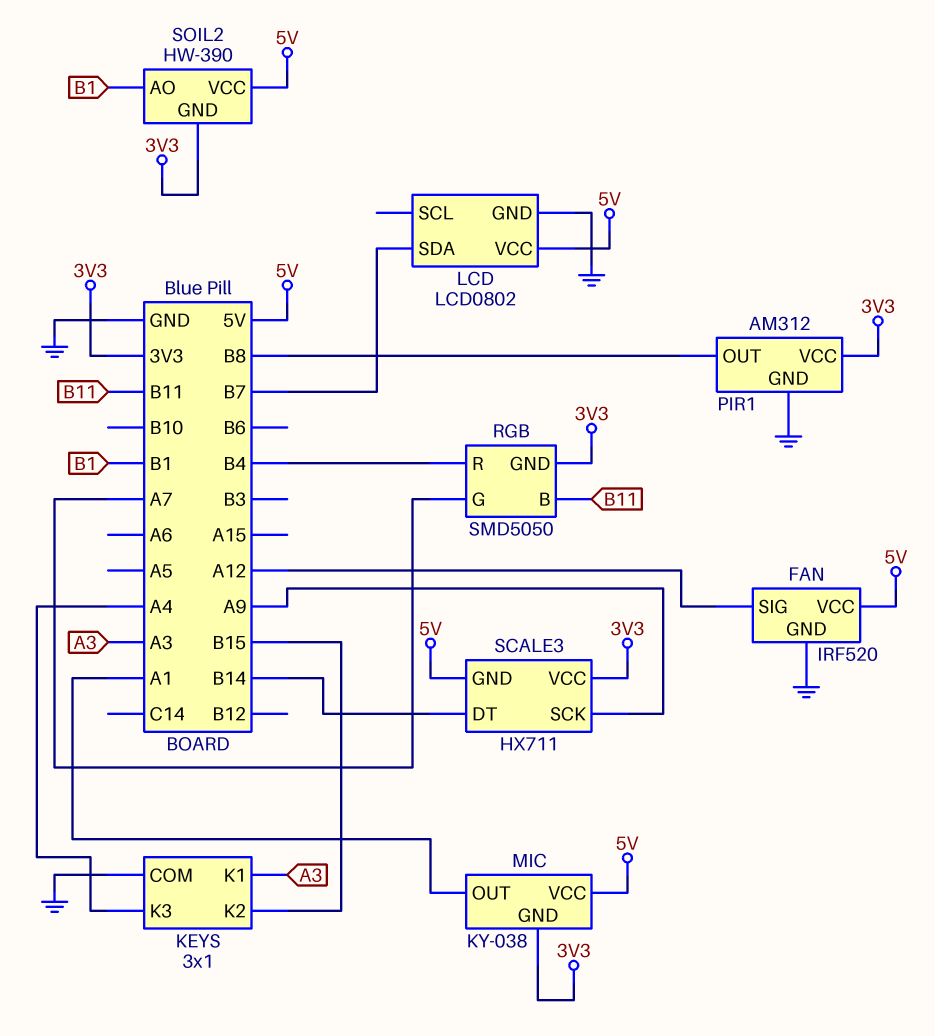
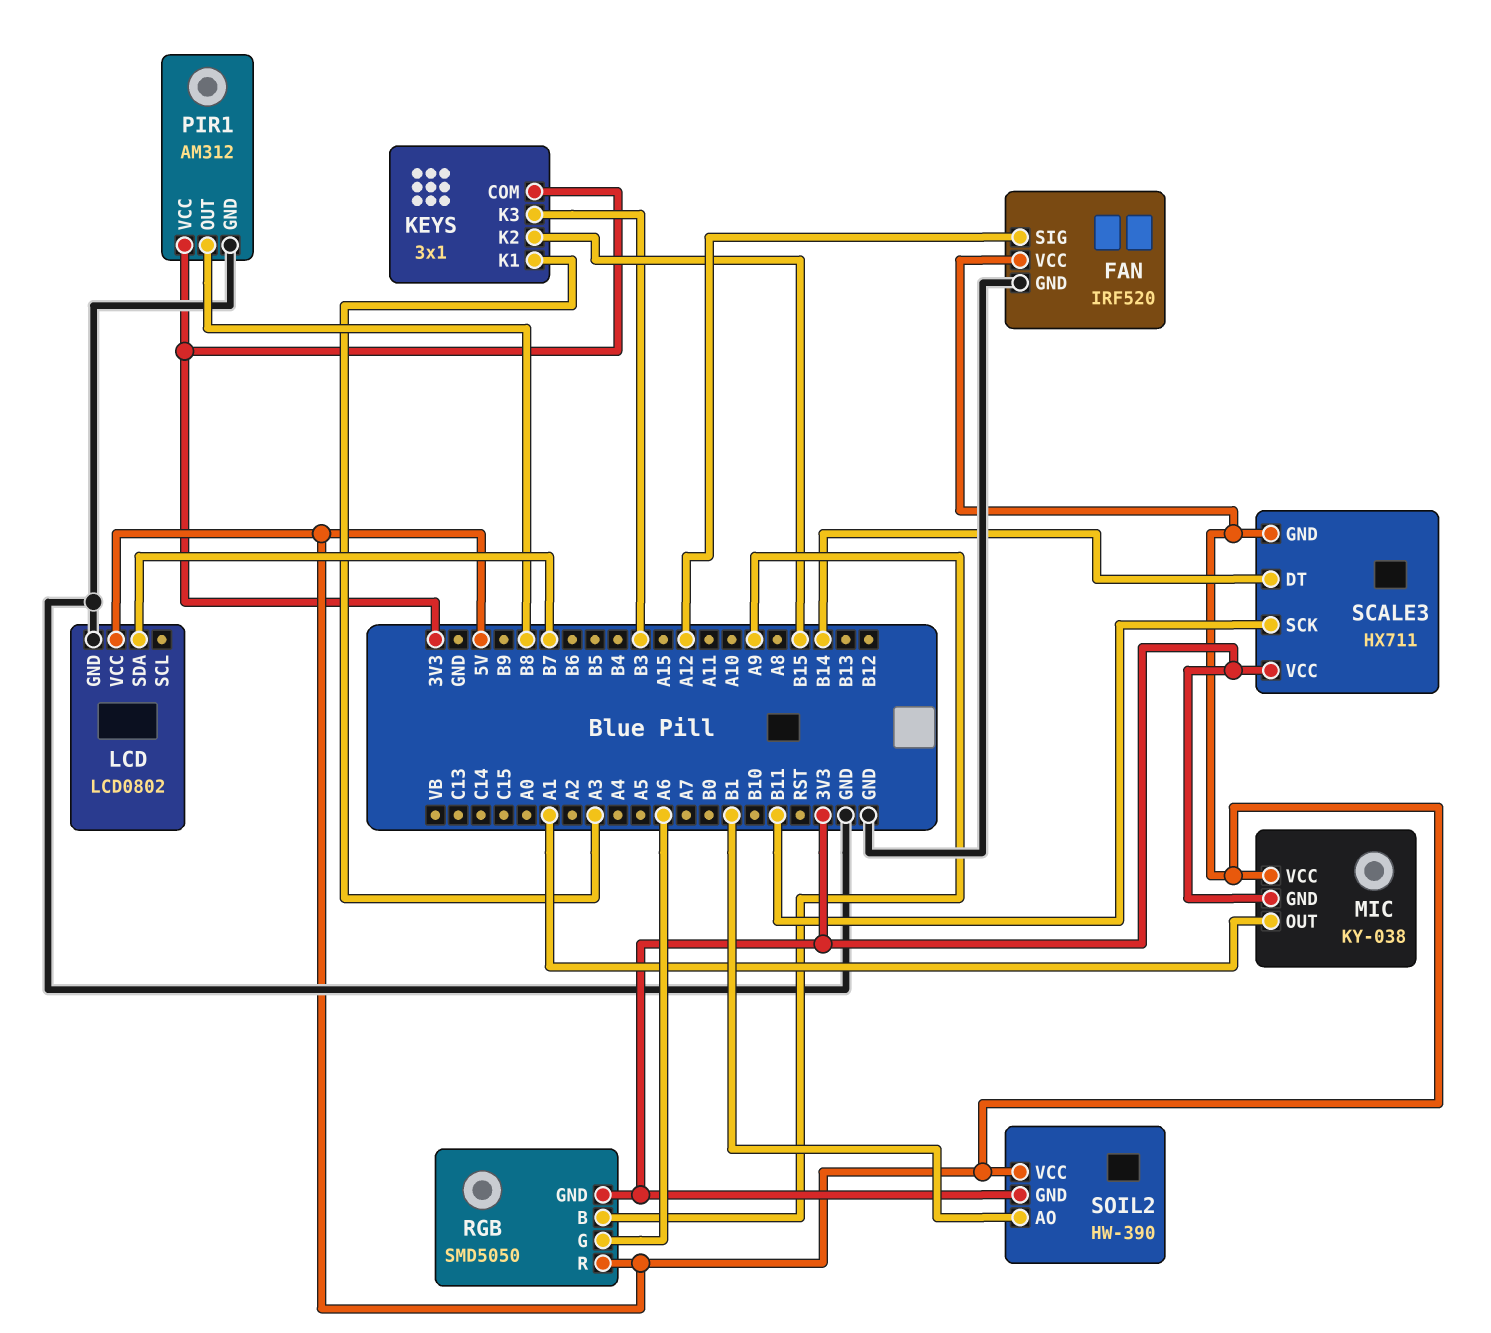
KEYS pin COM: GND -> 3V3
KEYS pin K3: A4 -> B3
RGB pin B: B11 -> A9
RGB pin G: A7 -> A6
RGB pin R: B4 -> 5V
SCALE3 pin SCK: A9 -> B11

